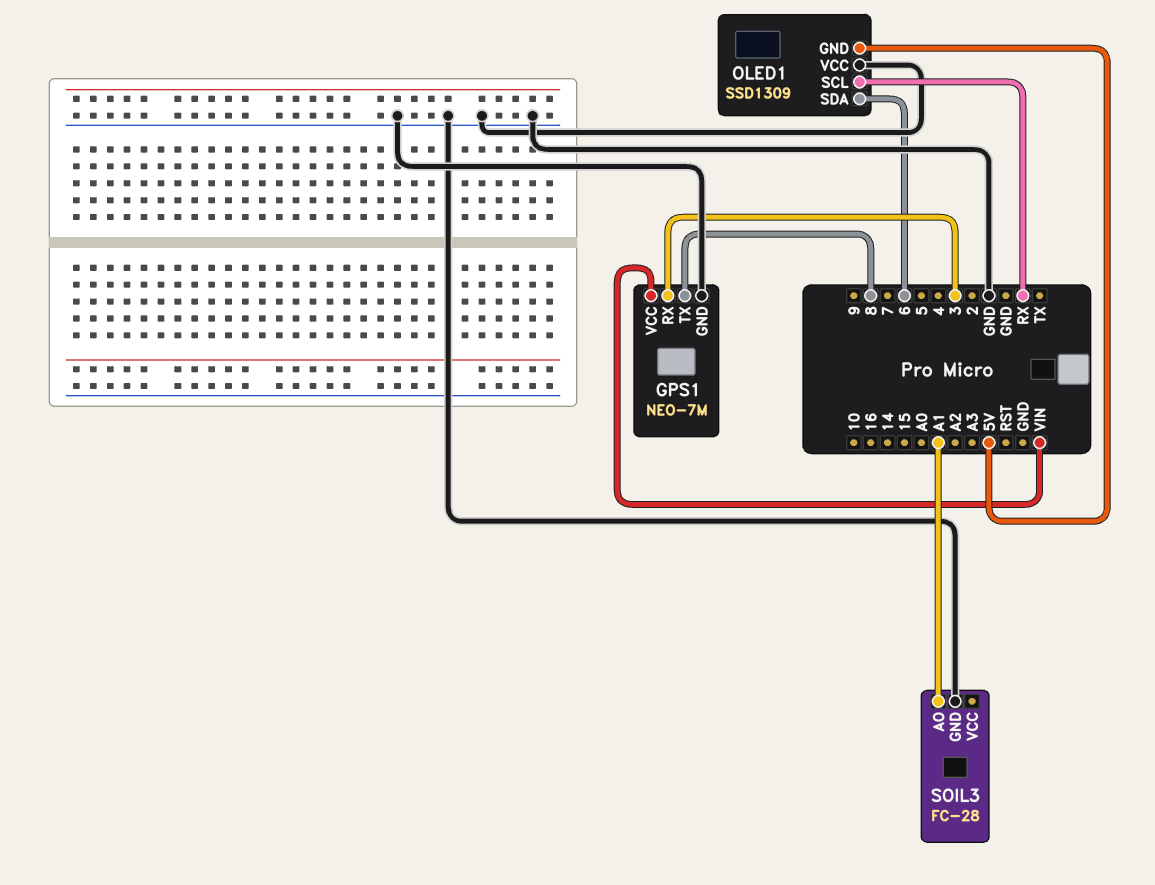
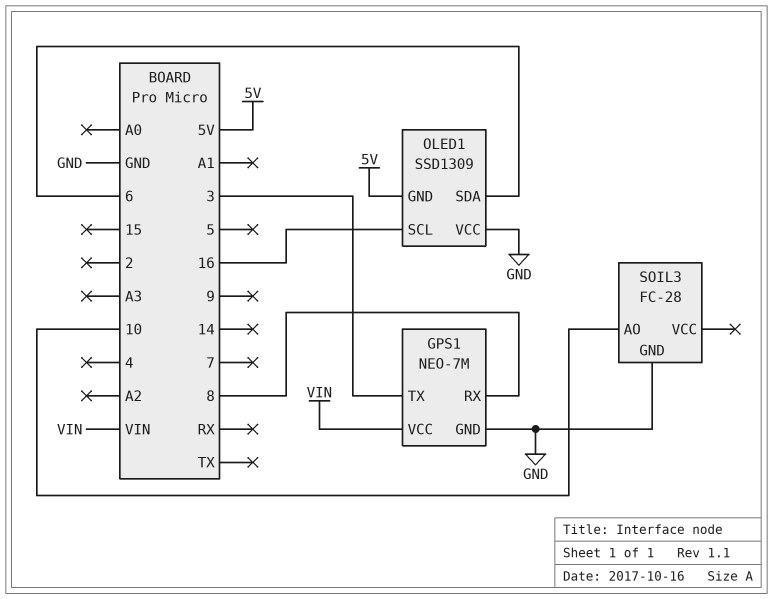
GPS1 pin RX: 3 -> 8
GPS1 pin TX: 8 -> 3
OLED1 pin SCL: RX -> 16
SOIL3 pin AO: A1 -> 10

